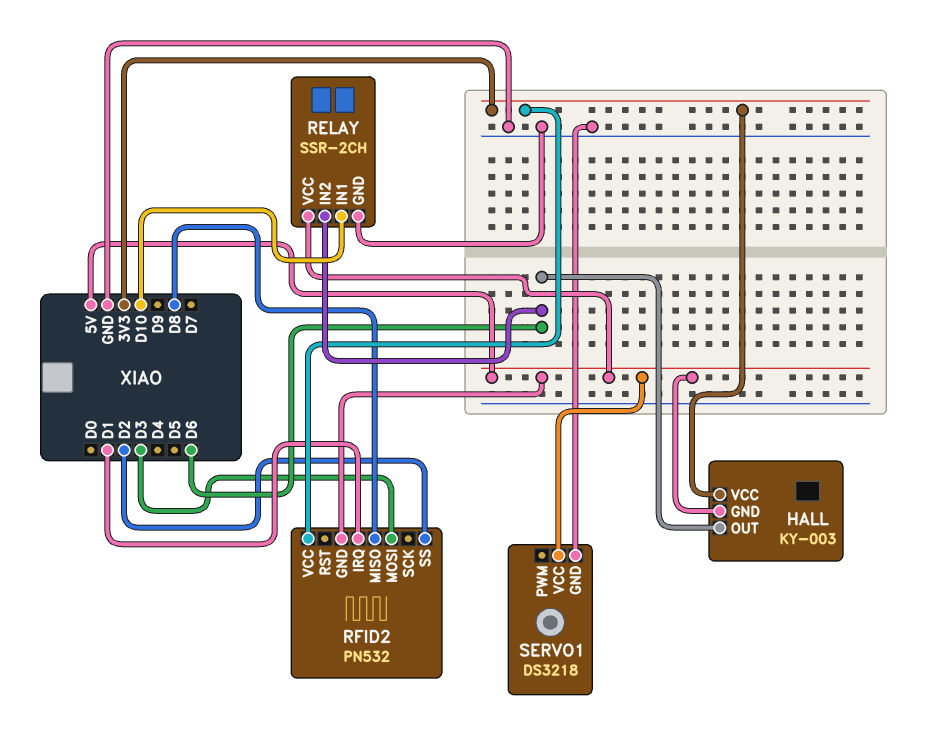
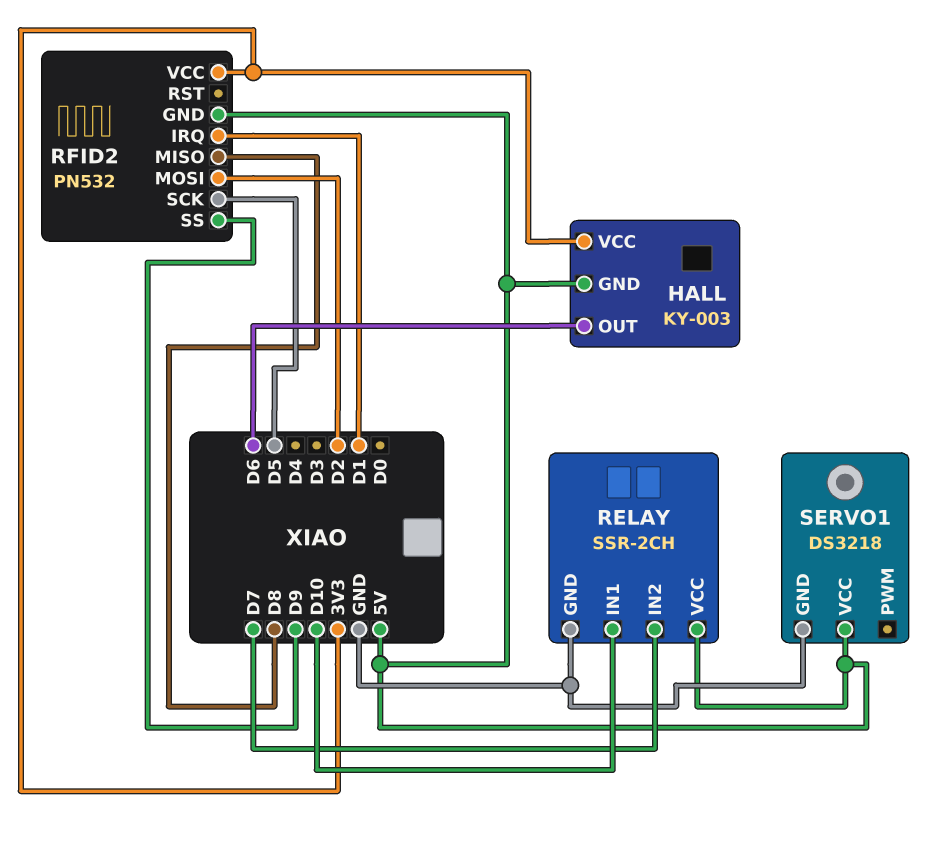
RELAY pin IN2: D6 -> D7
RFID2 pin MOSI: D3 -> D2
RFID2 pin SCK: none -> D5
RFID2 pin SS: D2 -> D9

